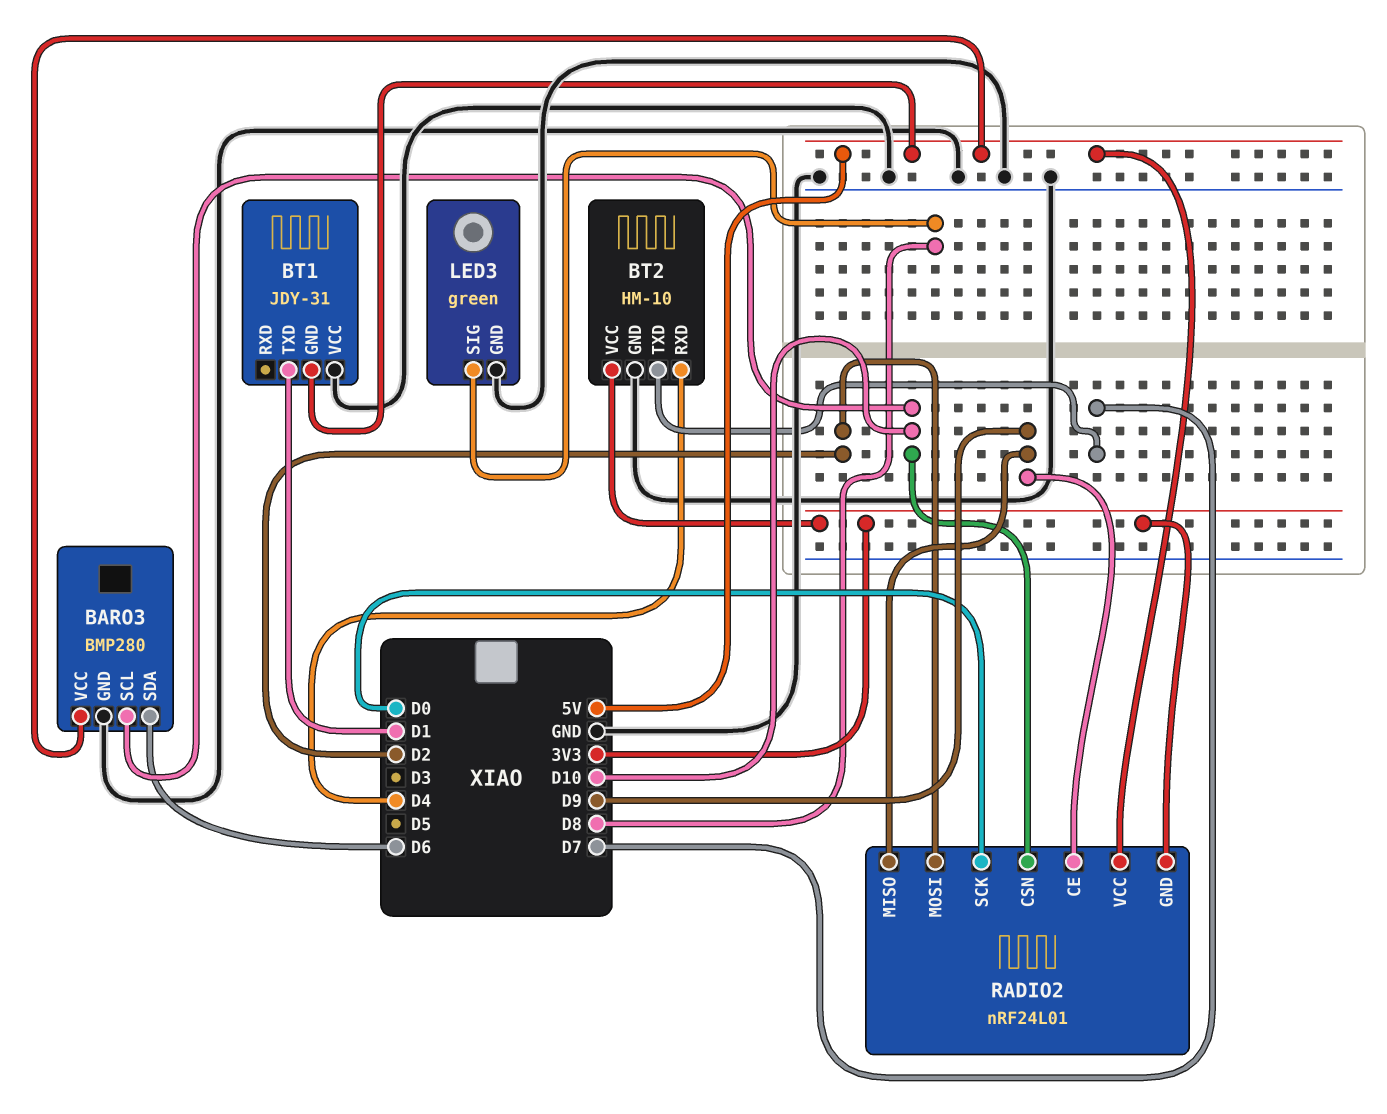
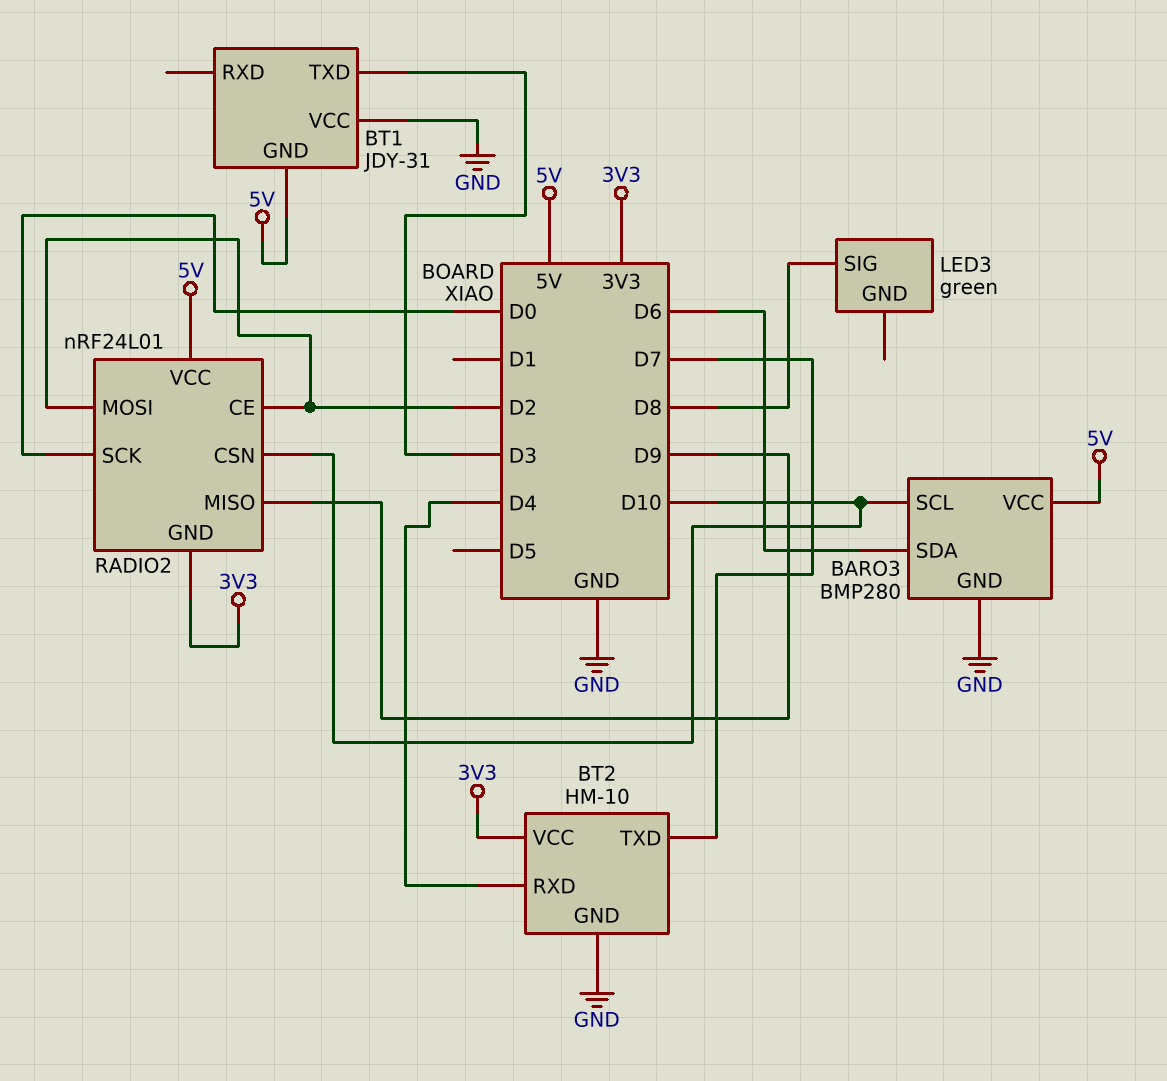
BT1 pin TXD: D1 -> D3
LED3 pin GND: GND -> none
RADIO2 pin CE: D9 -> D2

